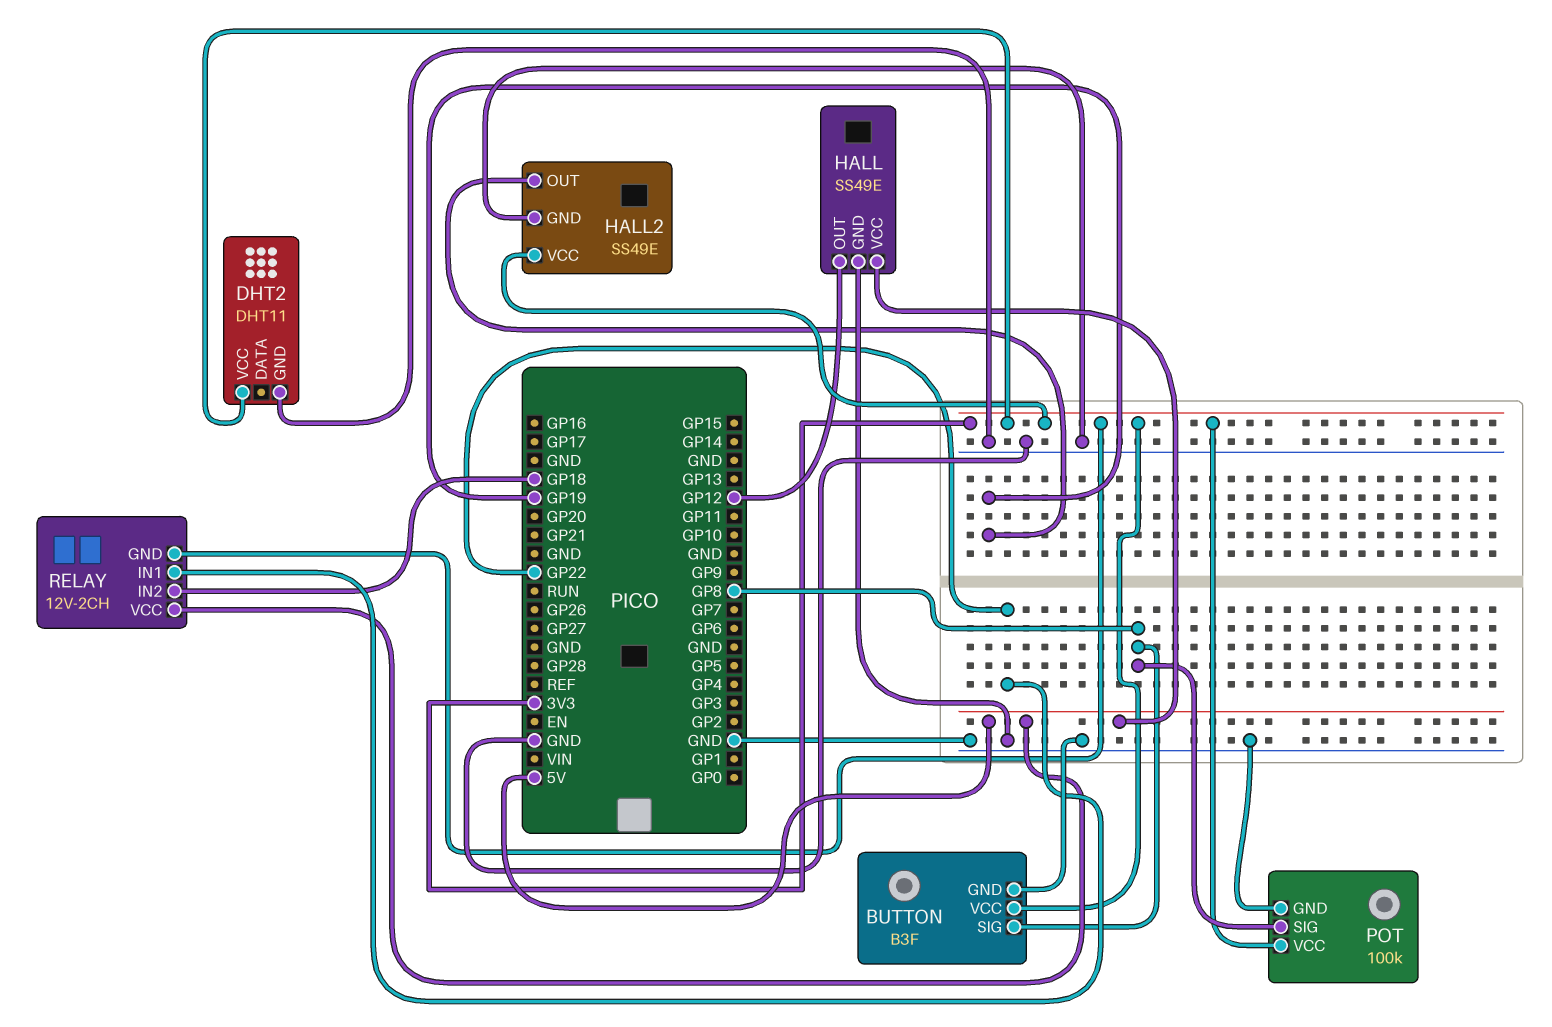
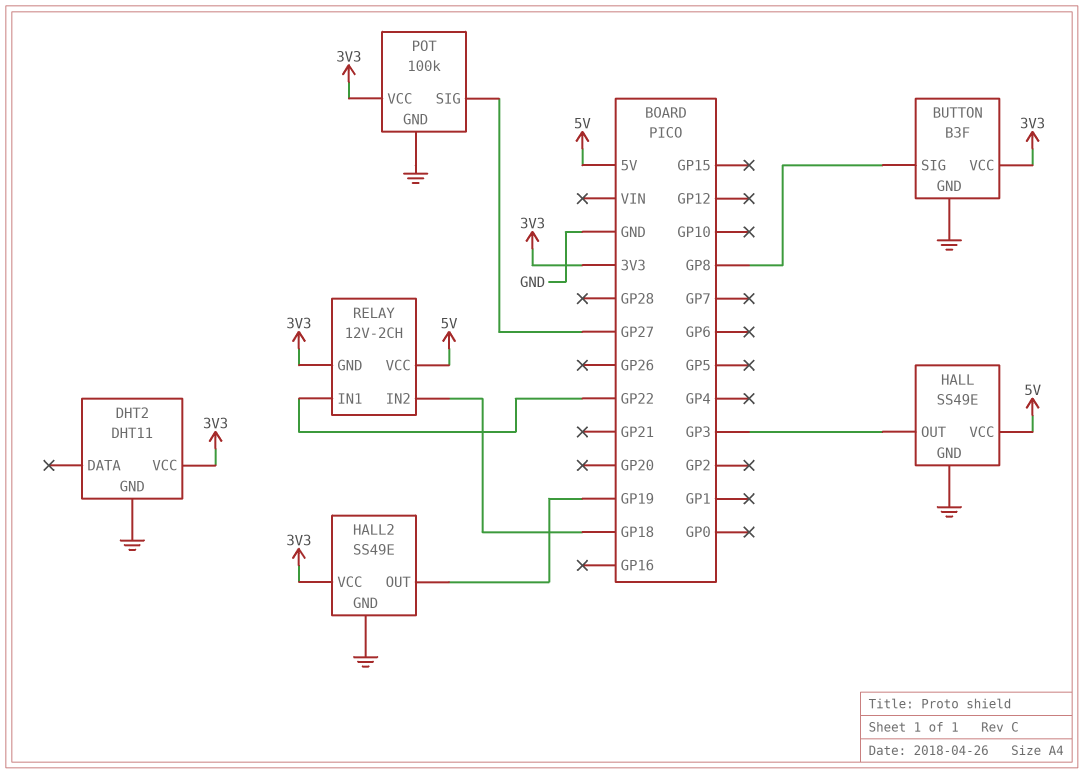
HALL pin OUT: GP12 -> GP3
POT pin SIG: GP8 -> GP27

